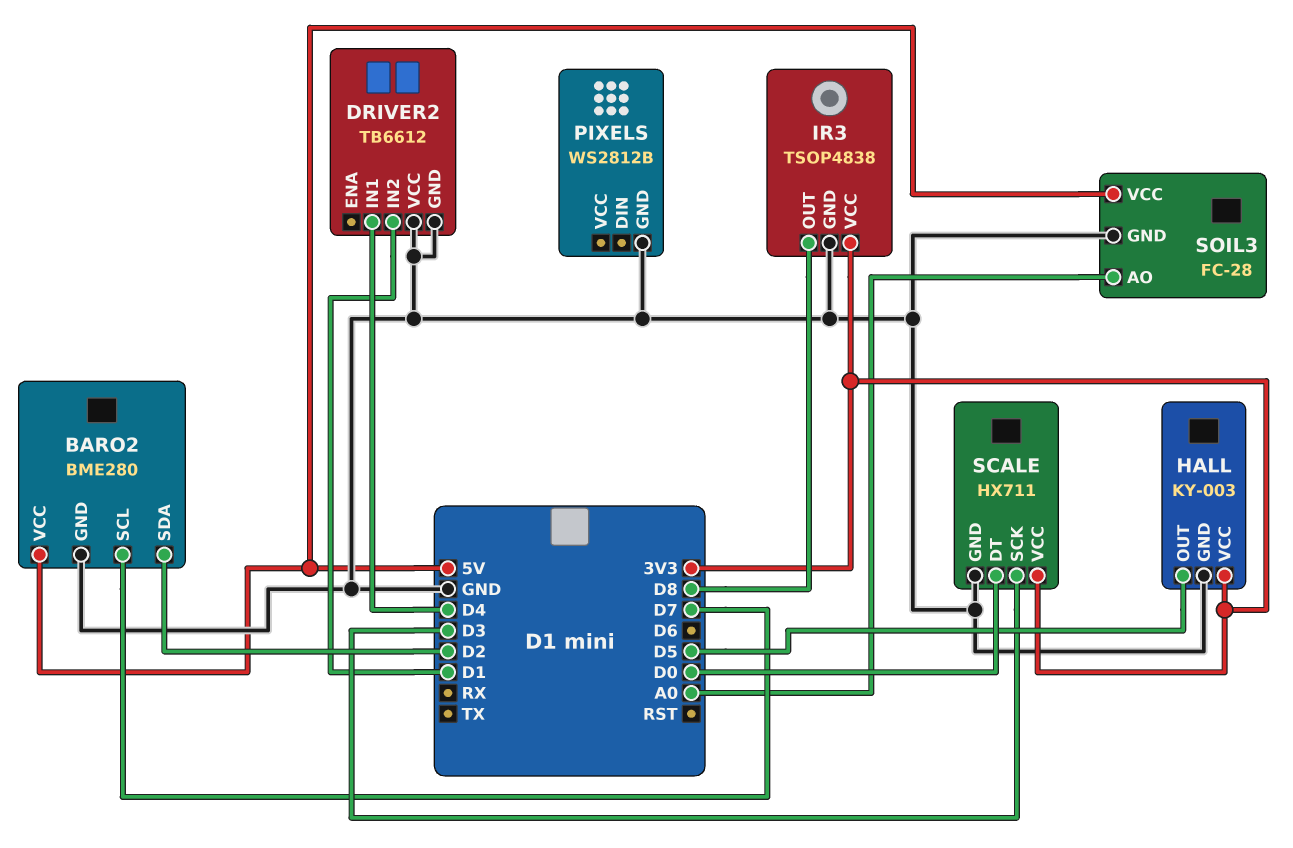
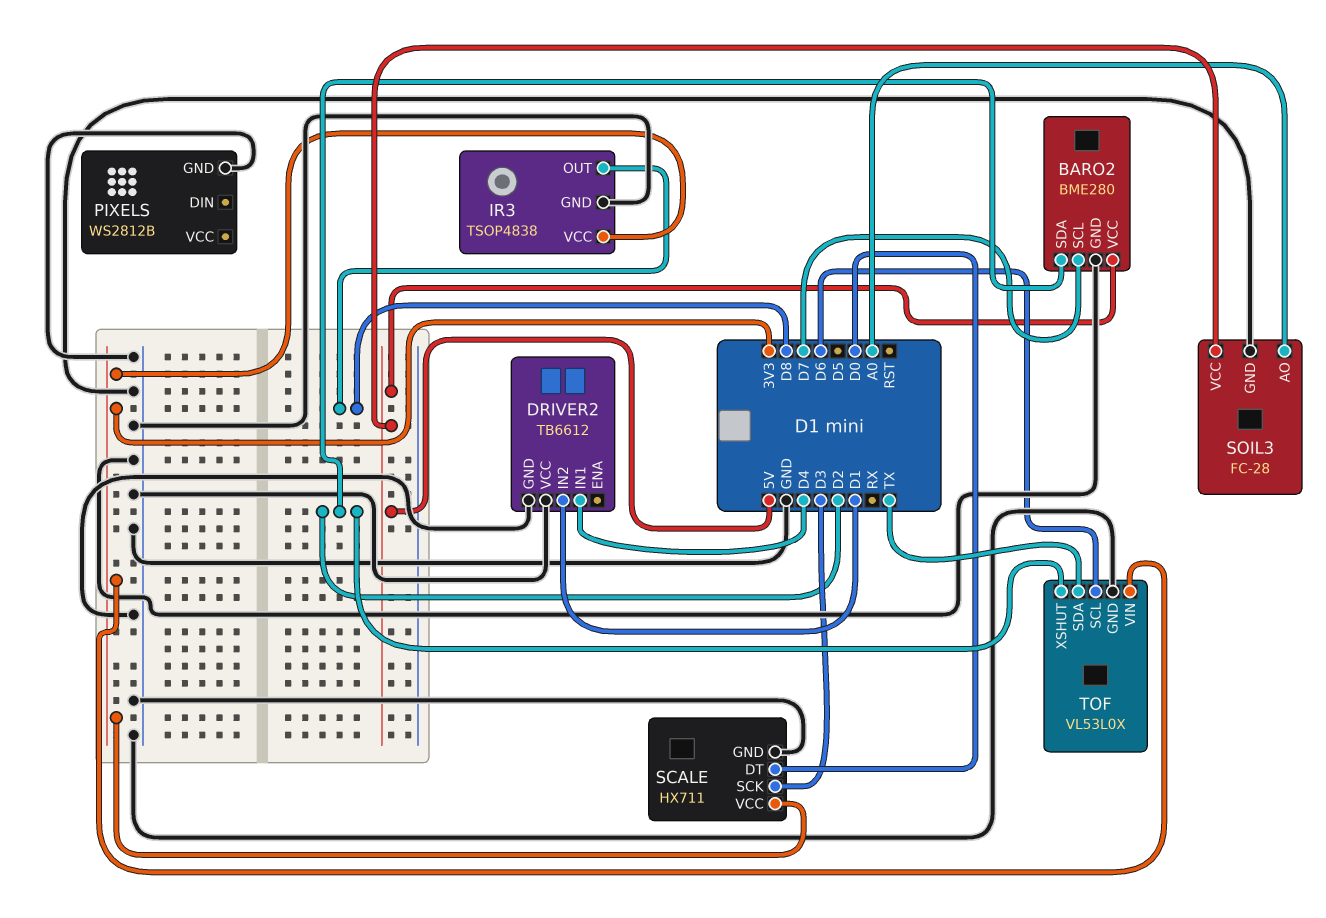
HALL: KY-003 -> none
HALL pin GND: GND -> none
HALL pin OUT: D5 -> none
HALL pin VCC: 3V3 -> none
TOF: none -> VL53L0X
TOF pin GND: none -> GND
TOF pin SCL: none -> D6
TOF pin SDA: none -> TX
TOF pin VIN: none -> 3V3
TOF pin XSHUT: none -> D2

